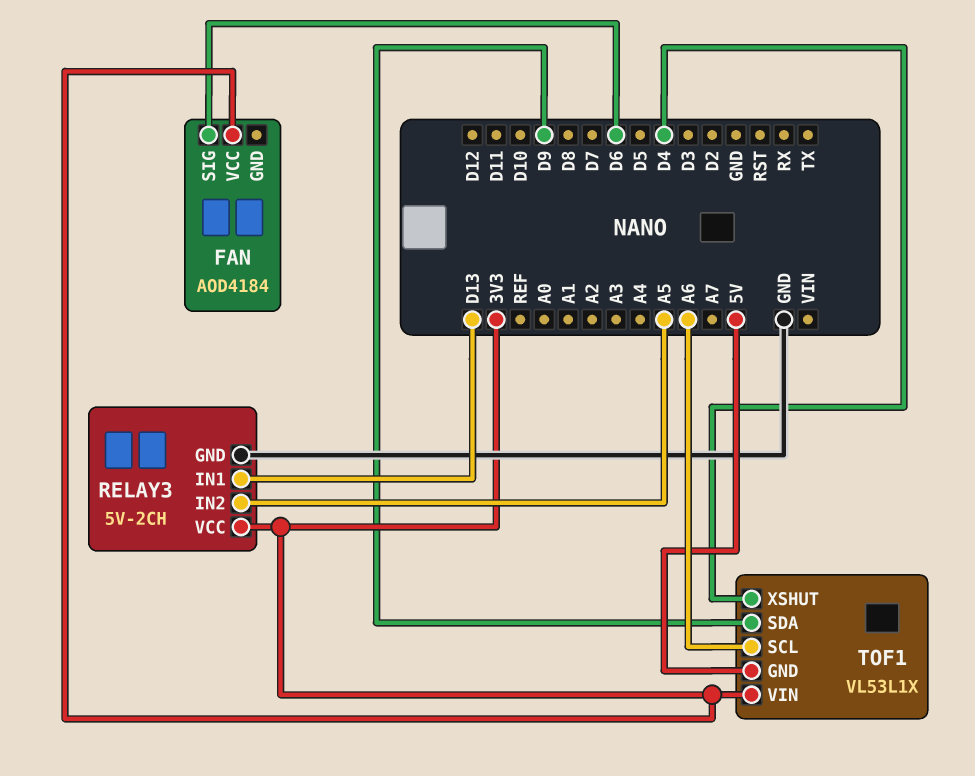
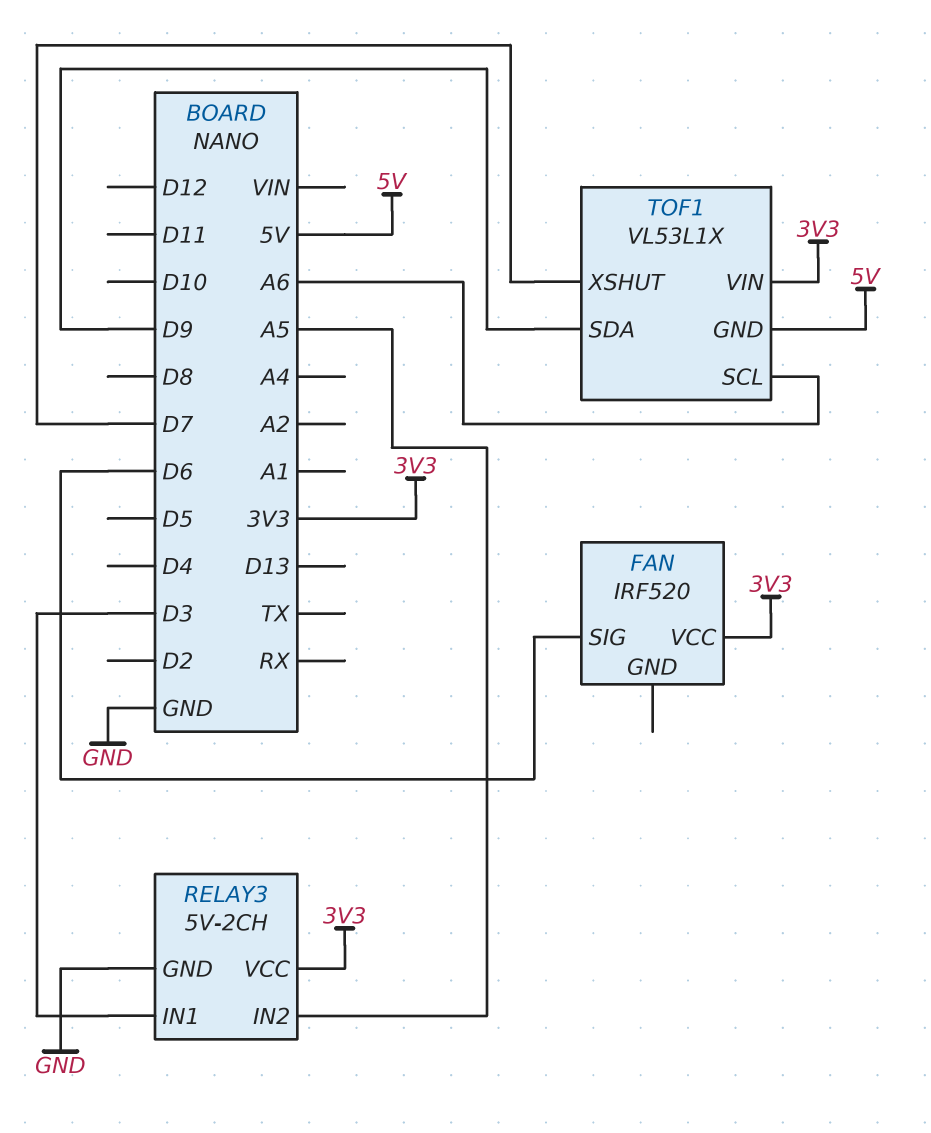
FAN: AOD4184 -> IRF520
RELAY3 pin IN1: D13 -> D3
TOF1 pin XSHUT: D4 -> D7

